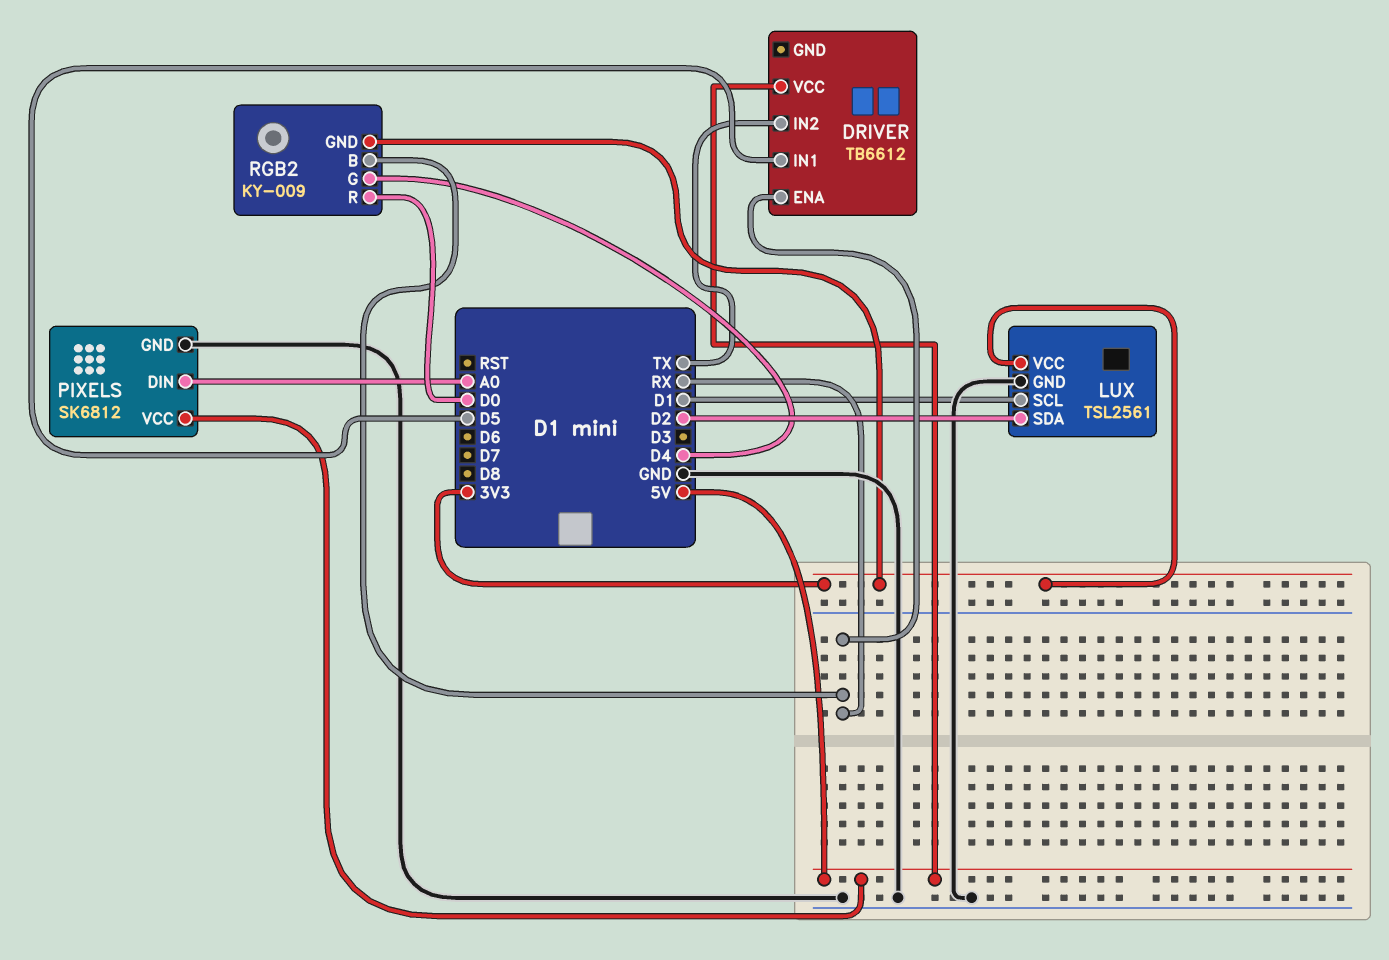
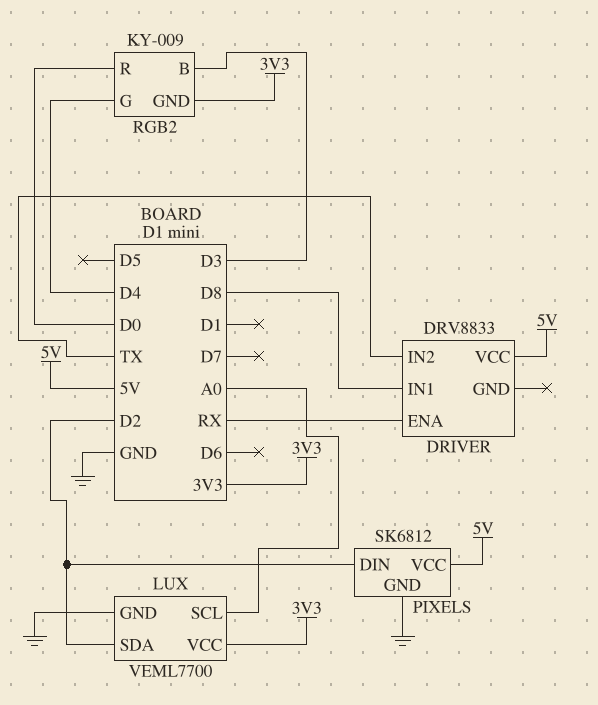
DRIVER: TB6612 -> DRV8833
DRIVER pin IN1: D5 -> D8
LUX: TSL2561 -> VEML7700
LUX pin SCL: D1 -> A0
PIXELS pin DIN: A0 -> D2
RGB2 pin B: RX -> D3

